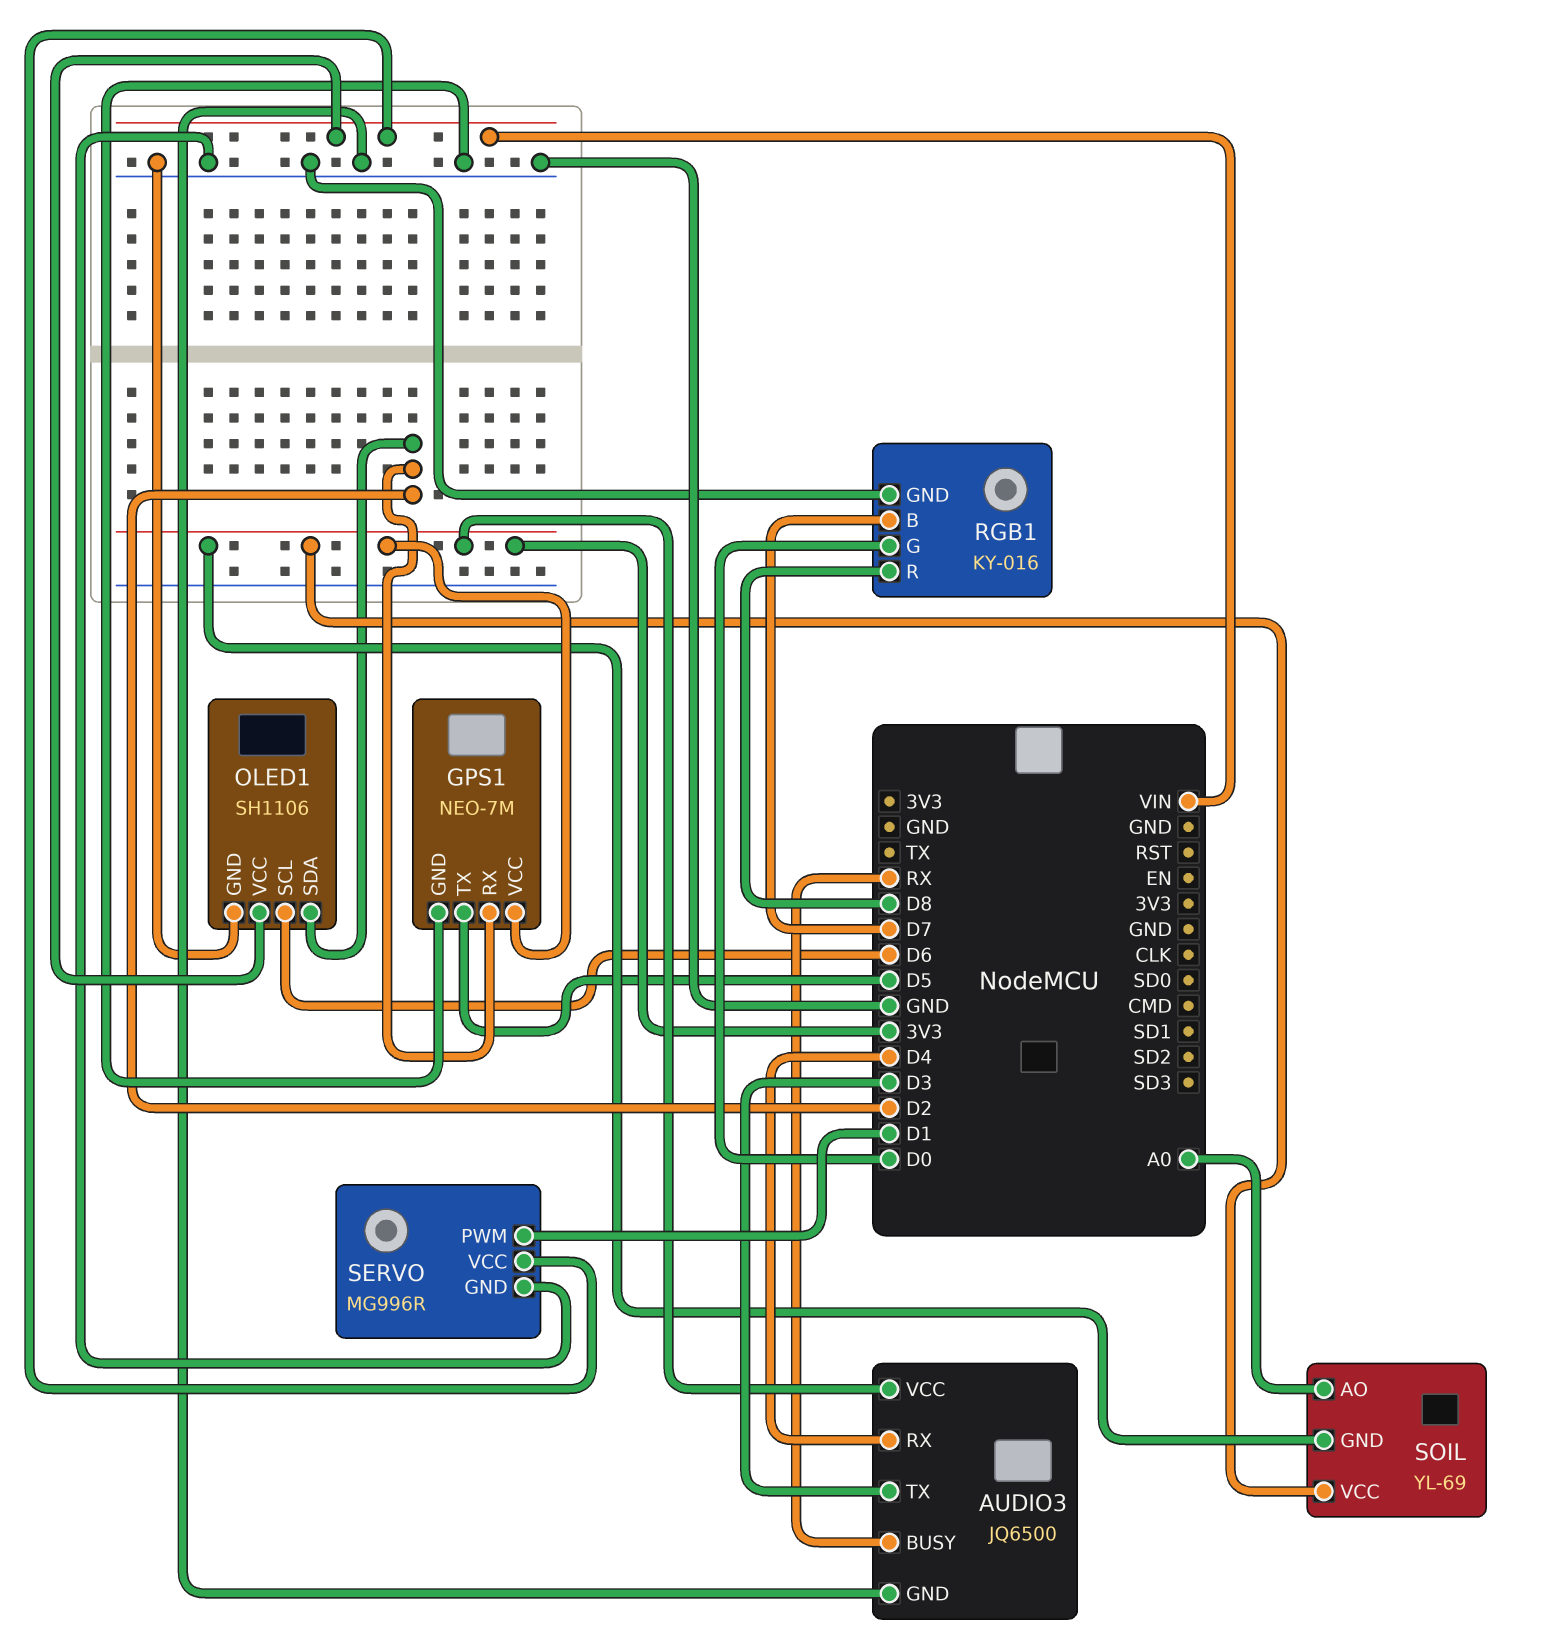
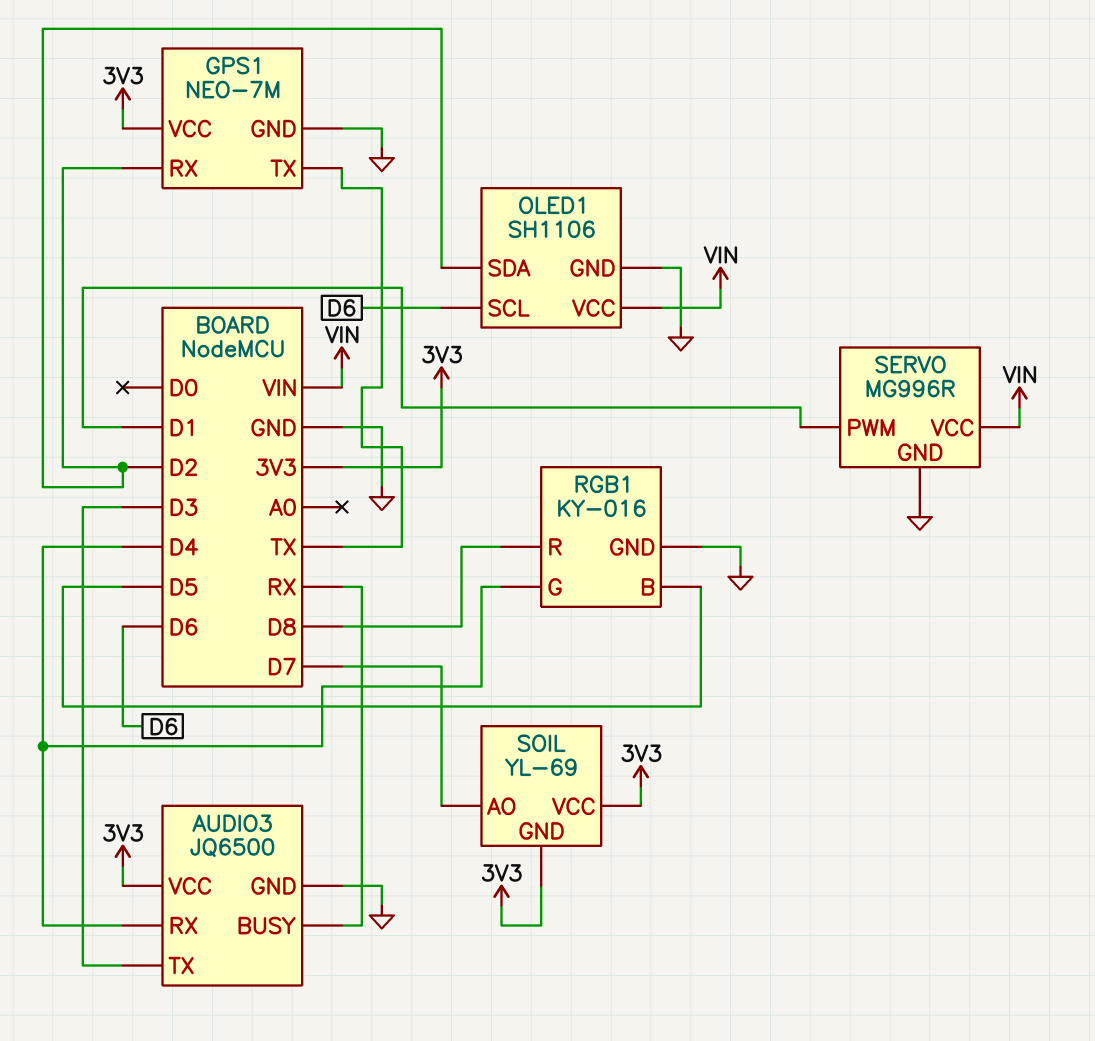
GPS1 pin TX: D5 -> TX
RGB1 pin B: D7 -> D5
RGB1 pin G: D0 -> D4
SOIL pin AO: A0 -> D7

